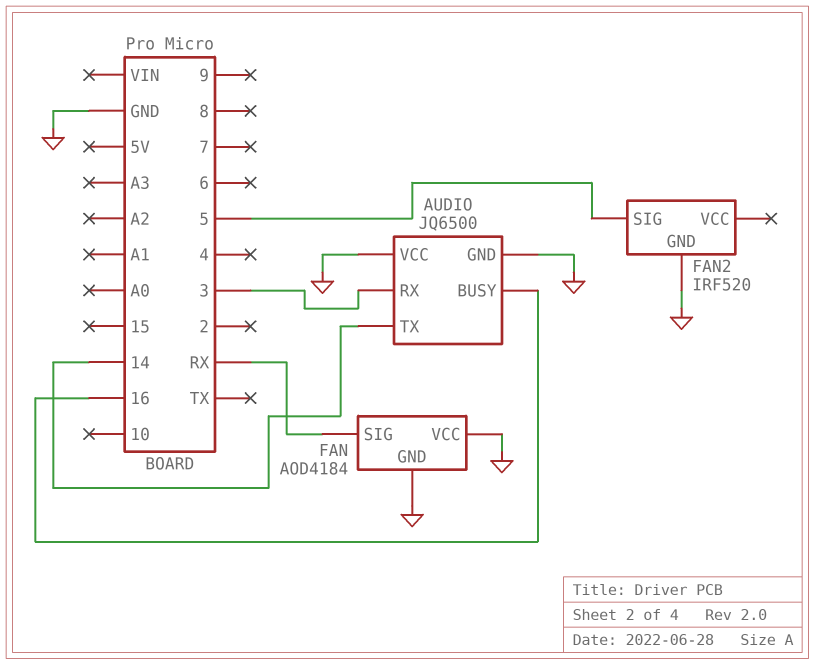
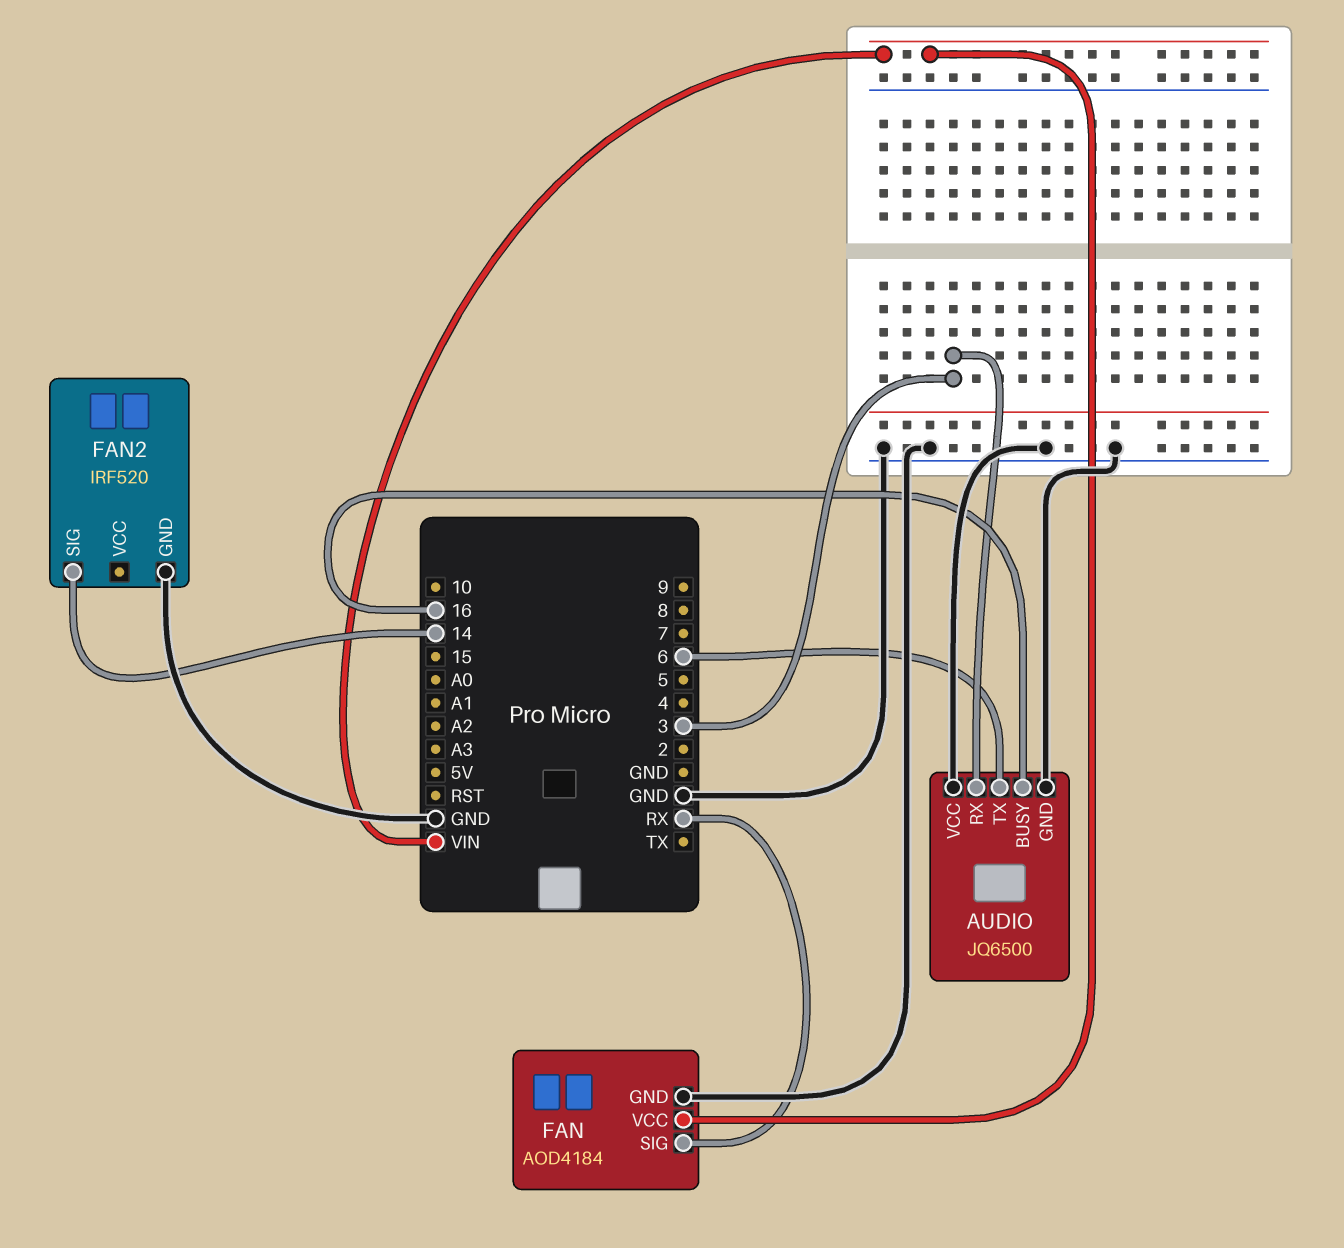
AUDIO pin TX: 14 -> 6
FAN pin VCC: GND -> VIN
FAN2 pin SIG: 5 -> 14

